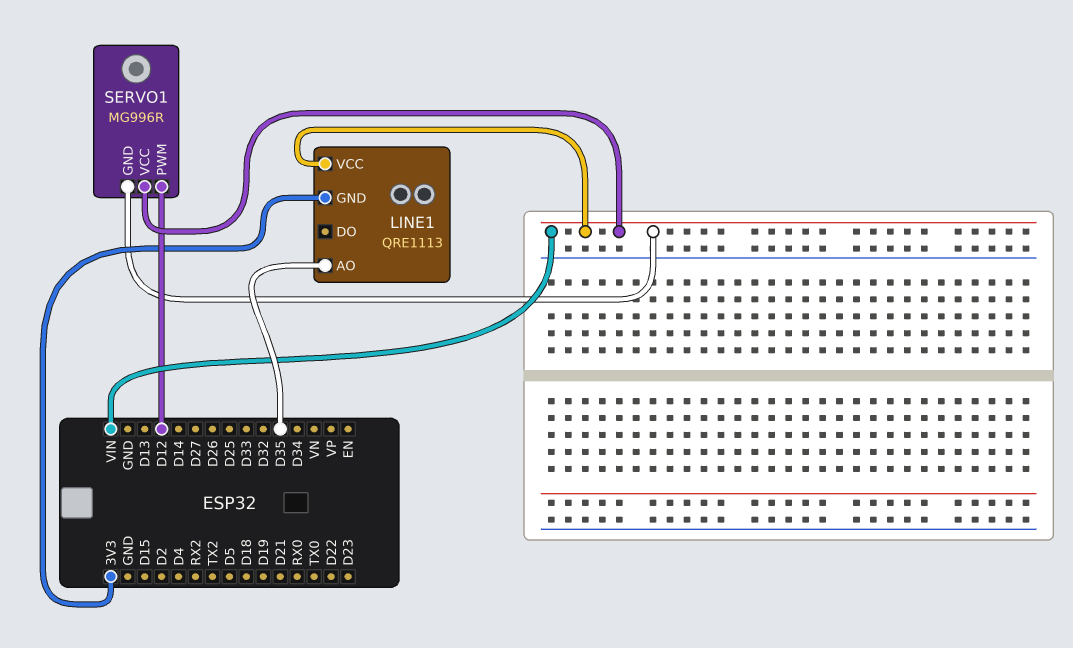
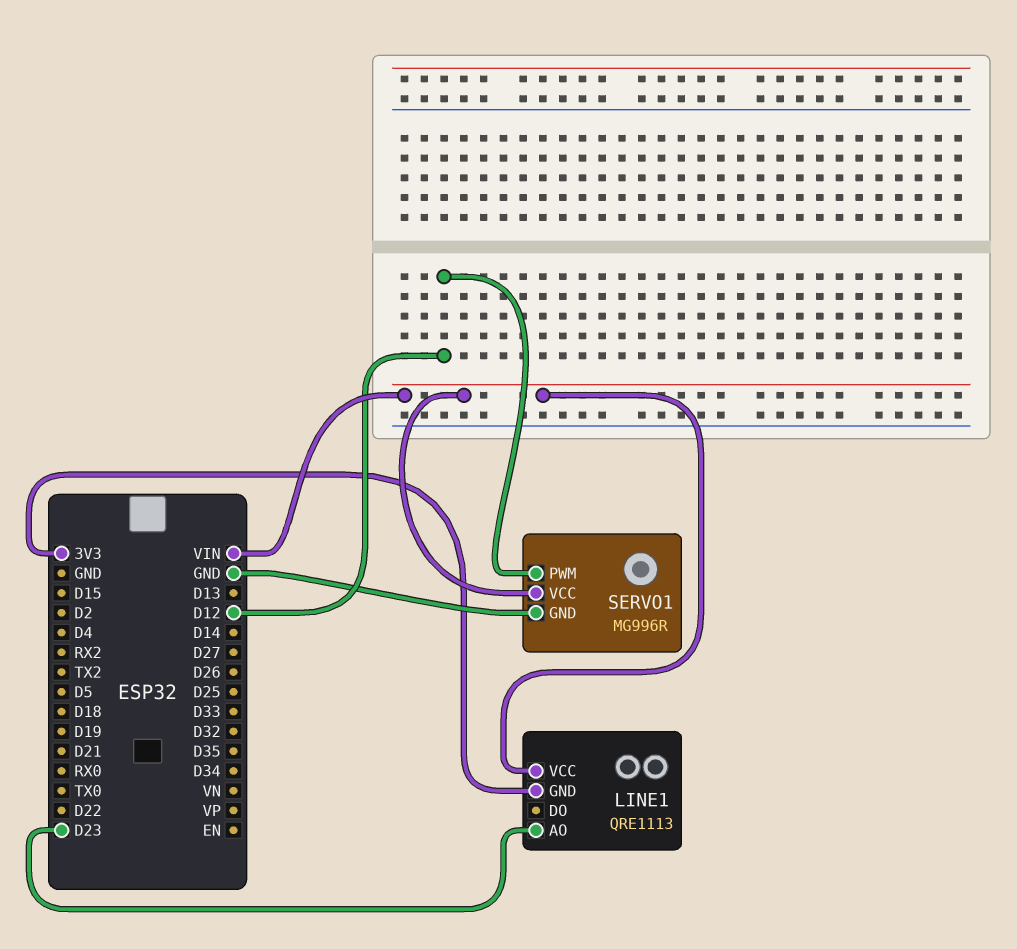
LINE1 pin AO: D35 -> D23
SERVO1 pin GND: VIN -> GND

